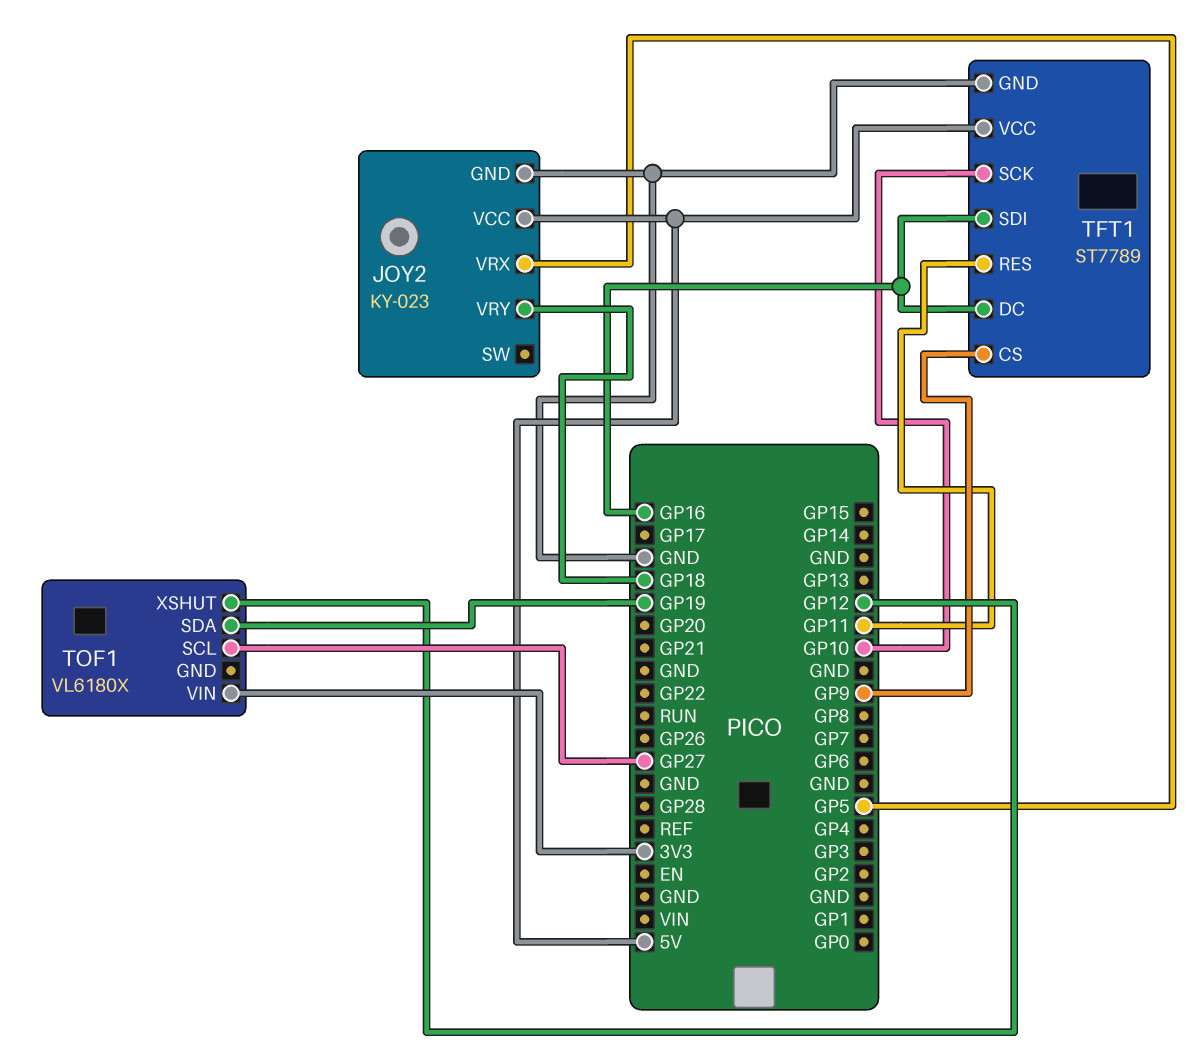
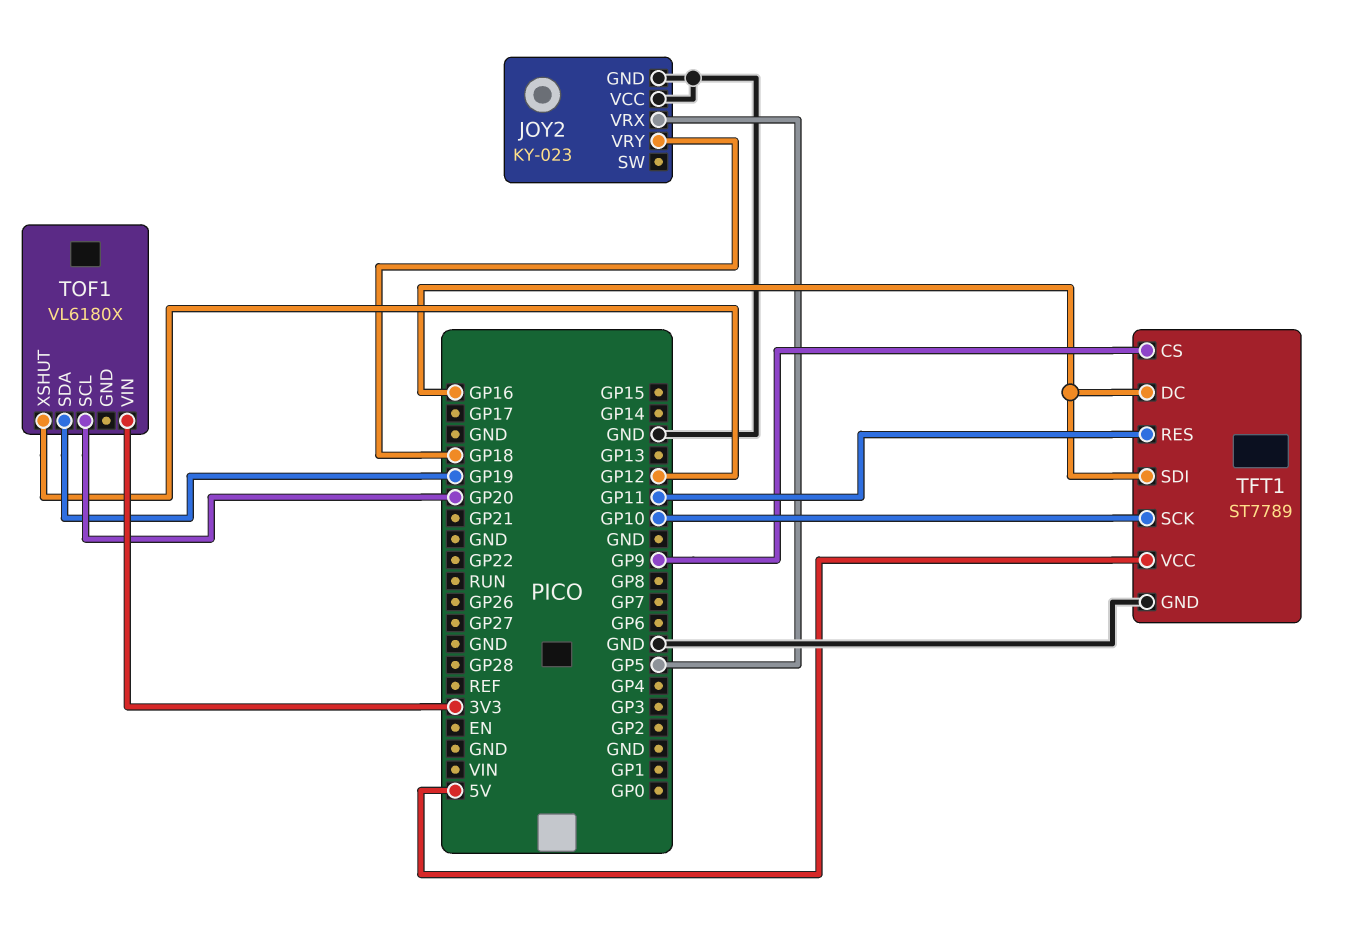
JOY2 pin VCC: 5V -> GND
TOF1 pin SCL: GP27 -> GP20

